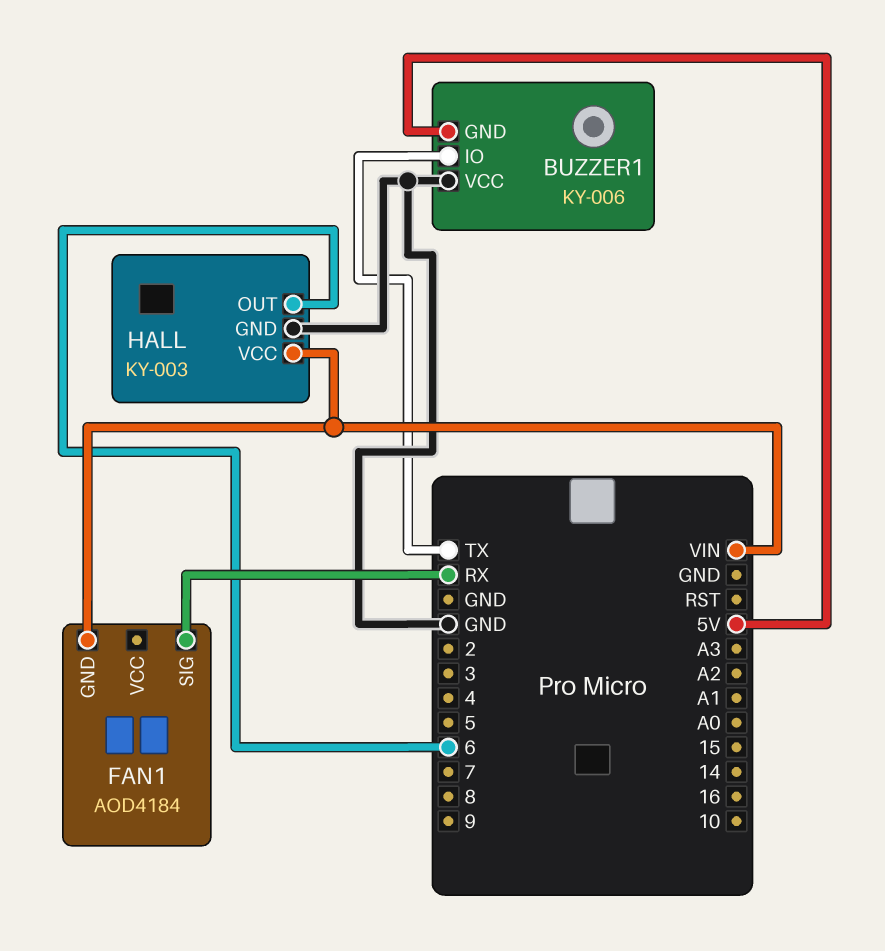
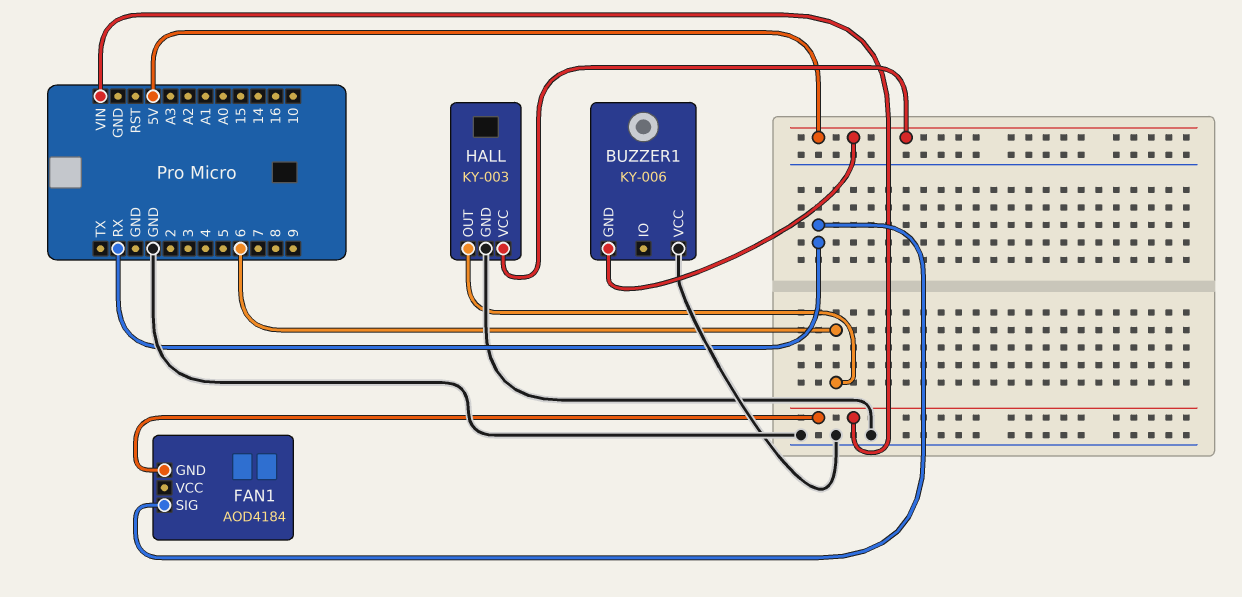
BUZZER1 pin IO: TX -> none
HALL pin VCC: VIN -> 5V

